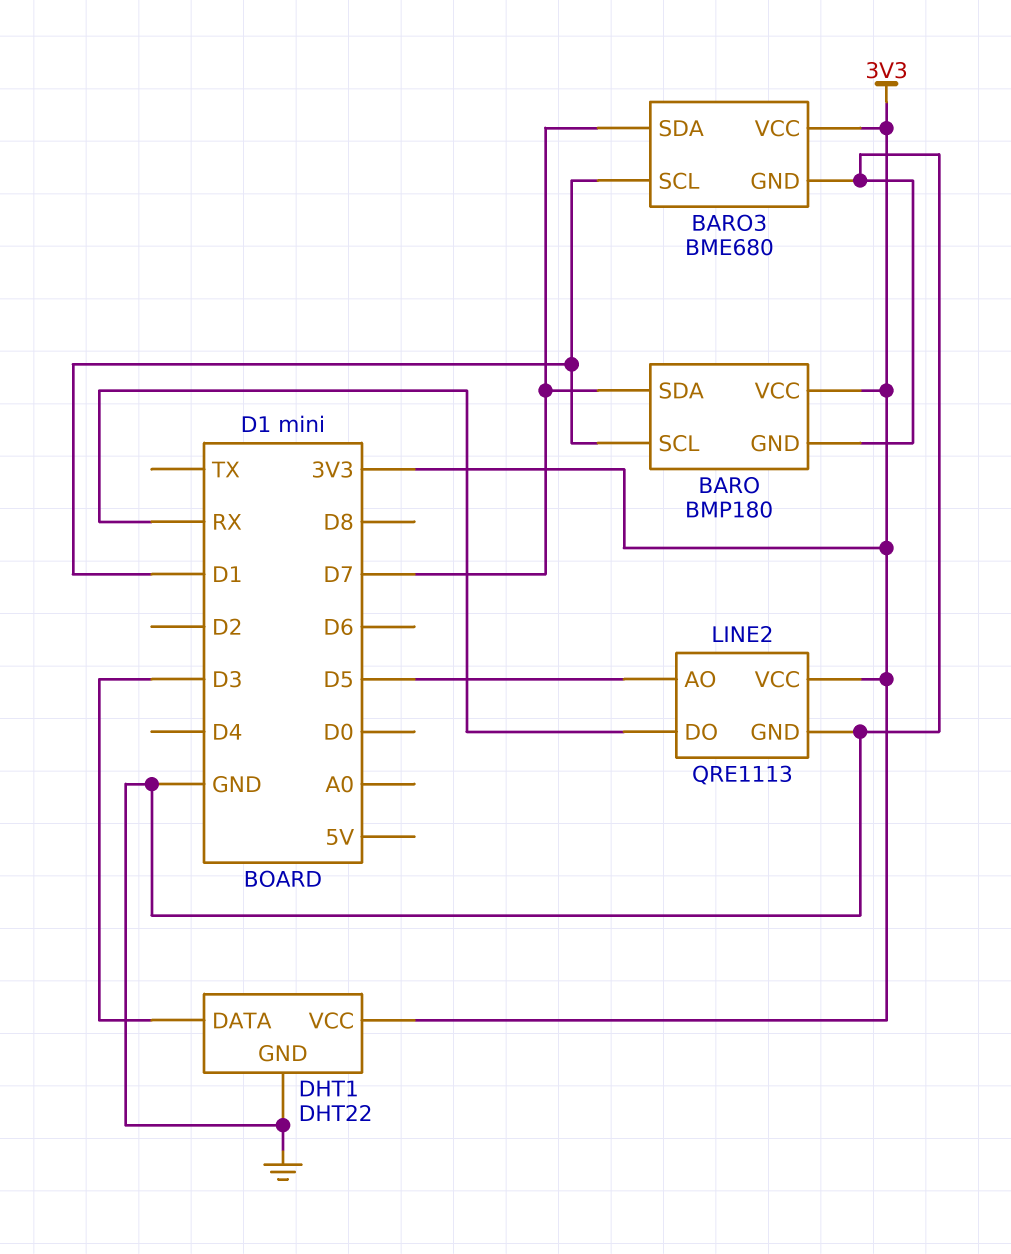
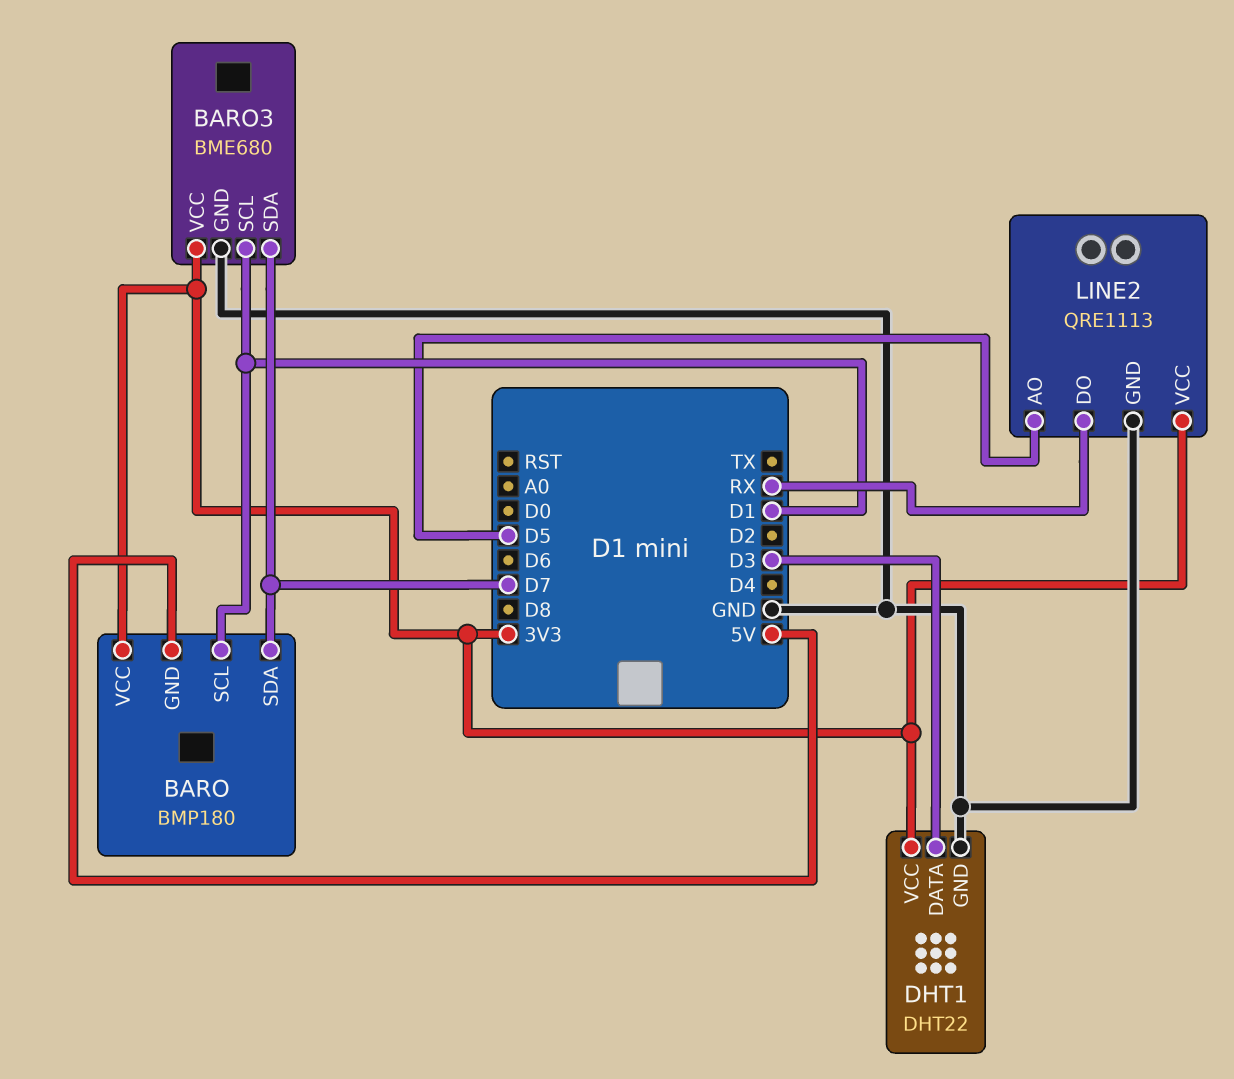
BARO pin GND: GND -> 5V

